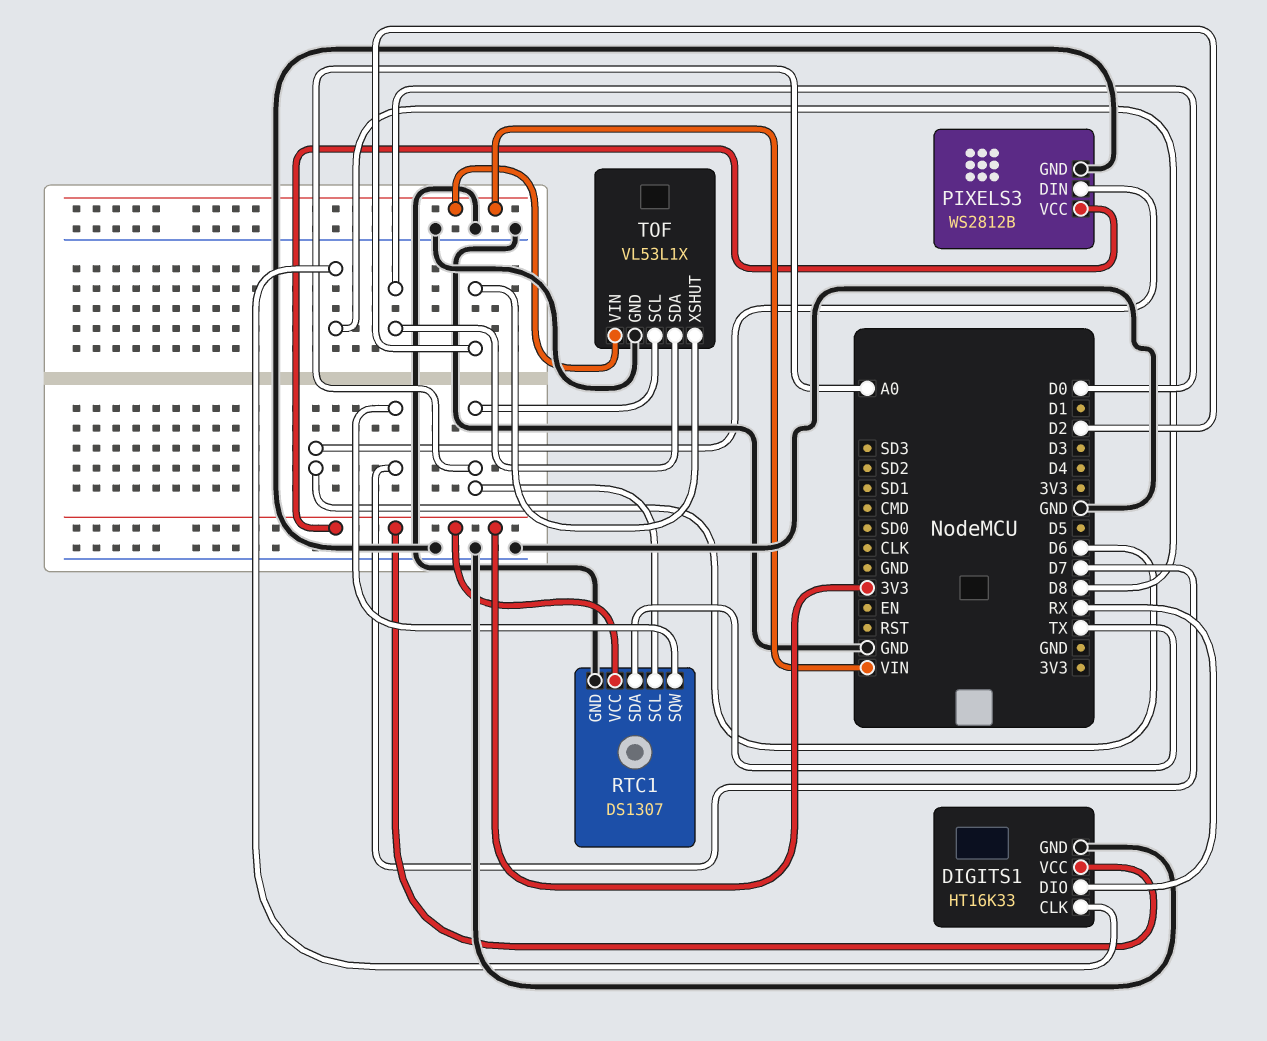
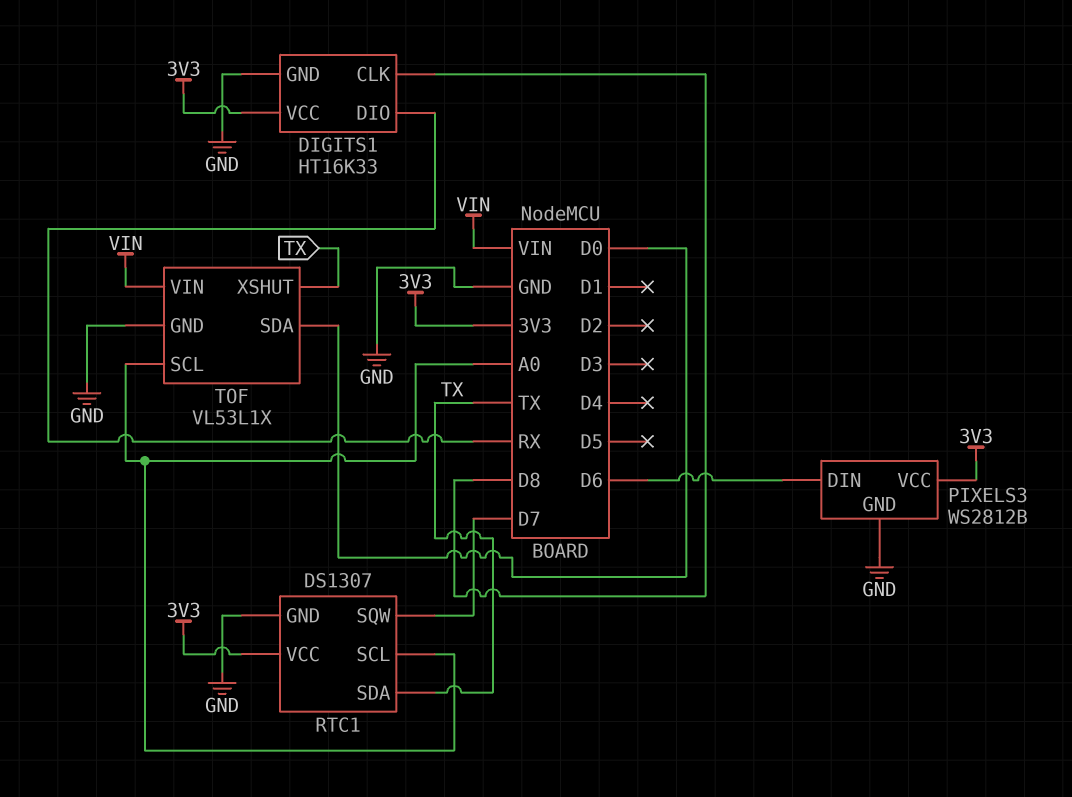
TOF pin XSHUT: D2 -> TX

